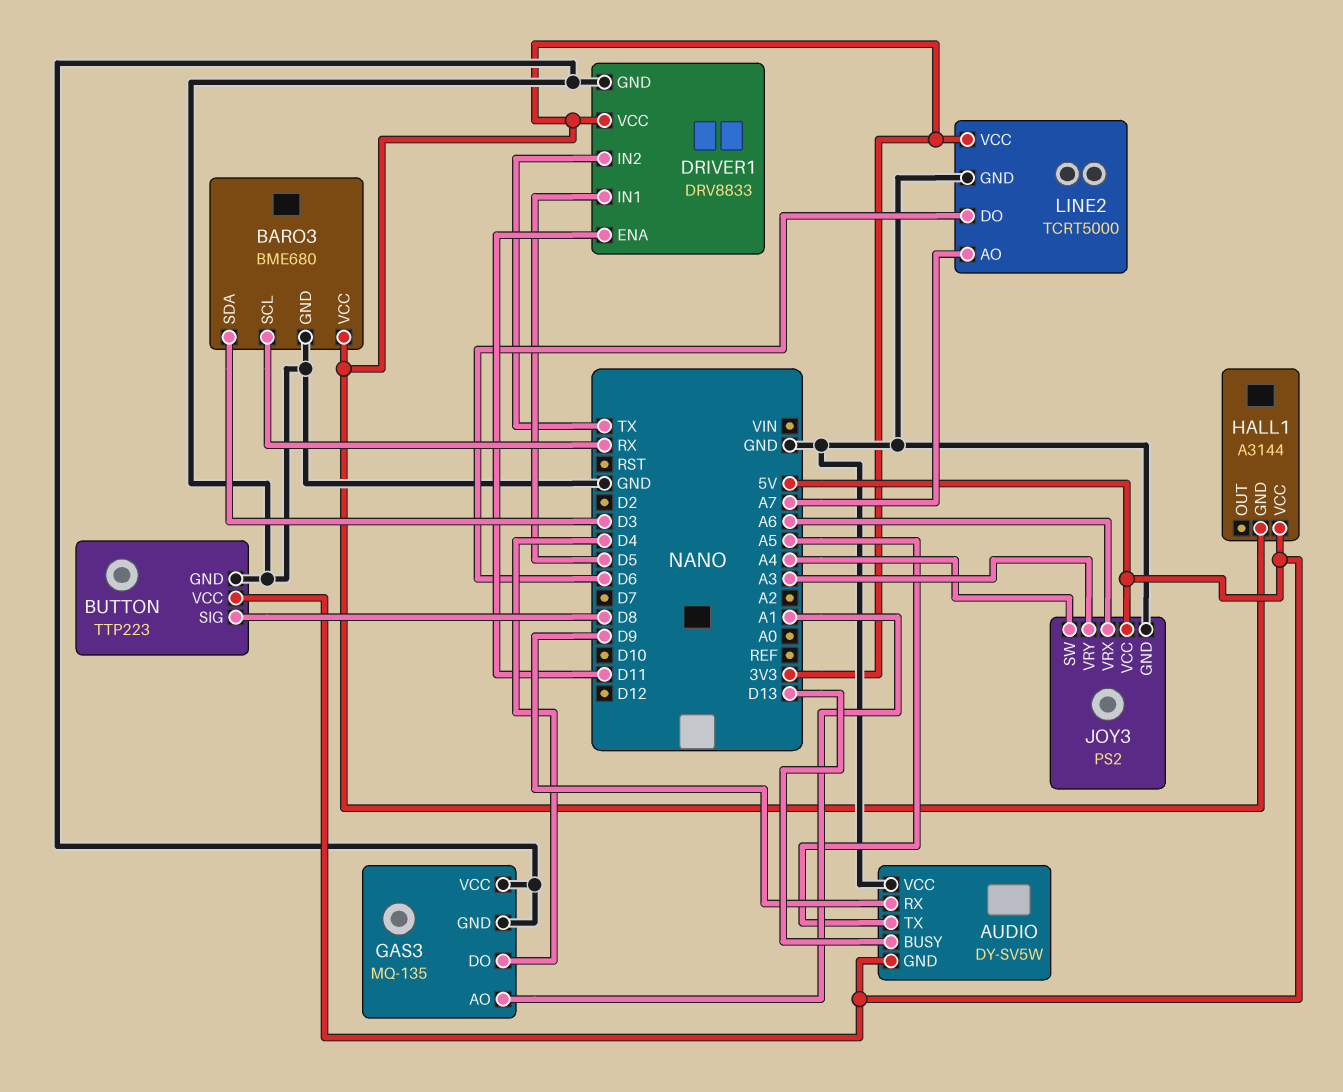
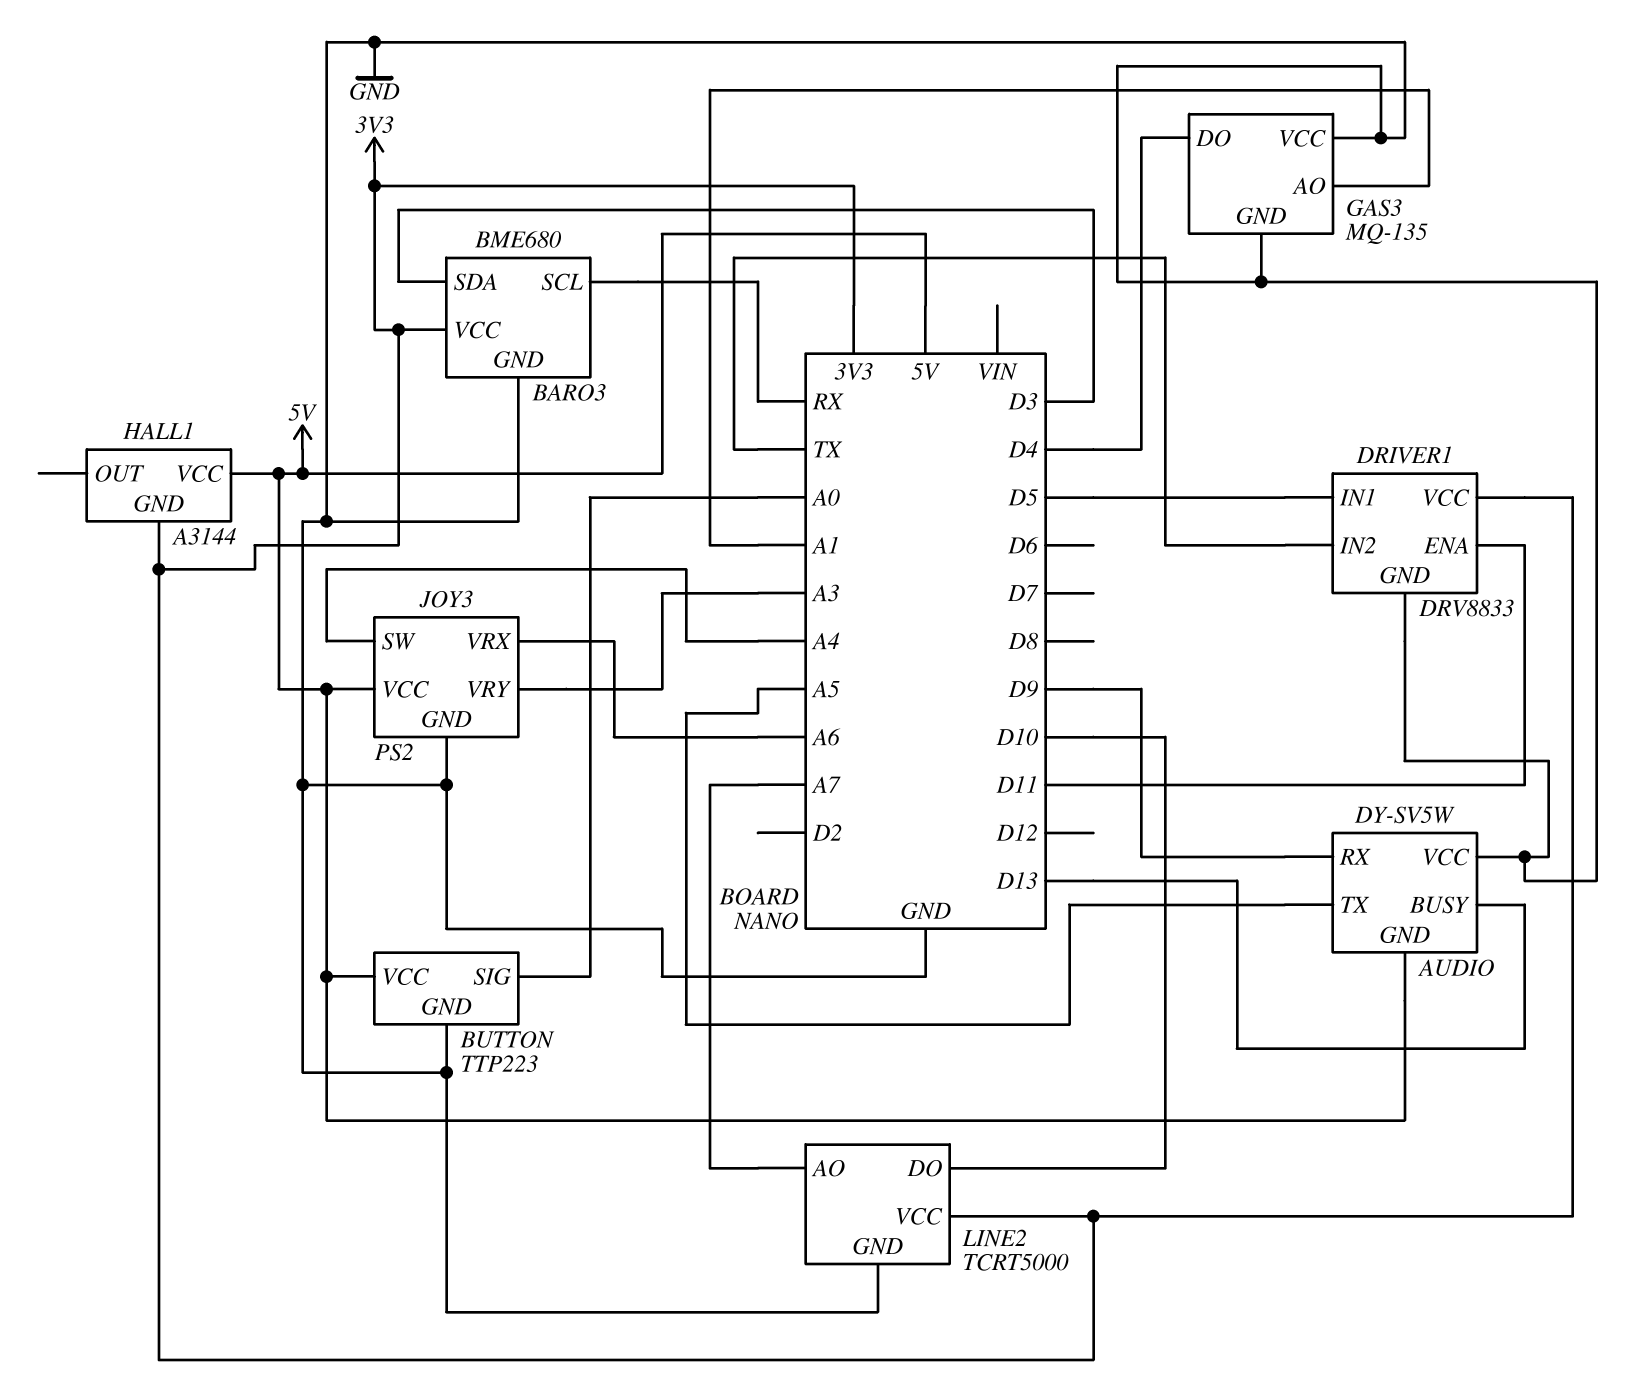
BUTTON pin SIG: D8 -> A0
LINE2 pin DO: D6 -> D10

